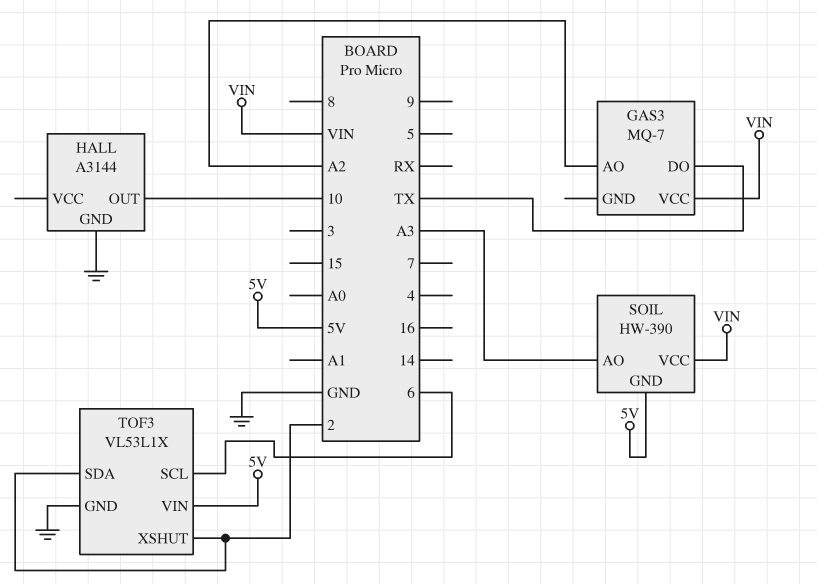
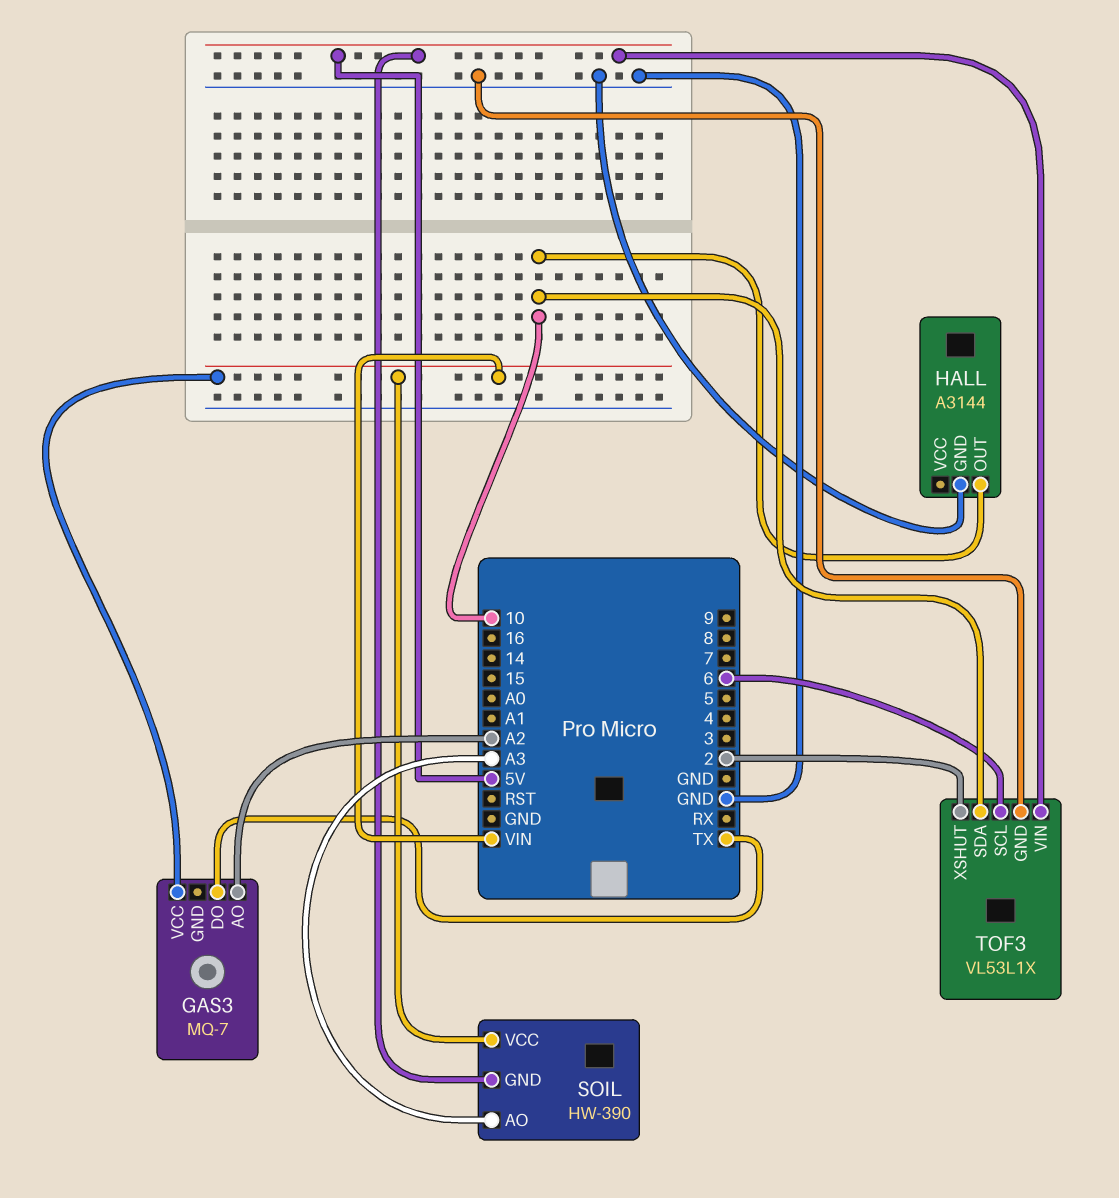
TOF3 pin SDA: 2 -> 10

